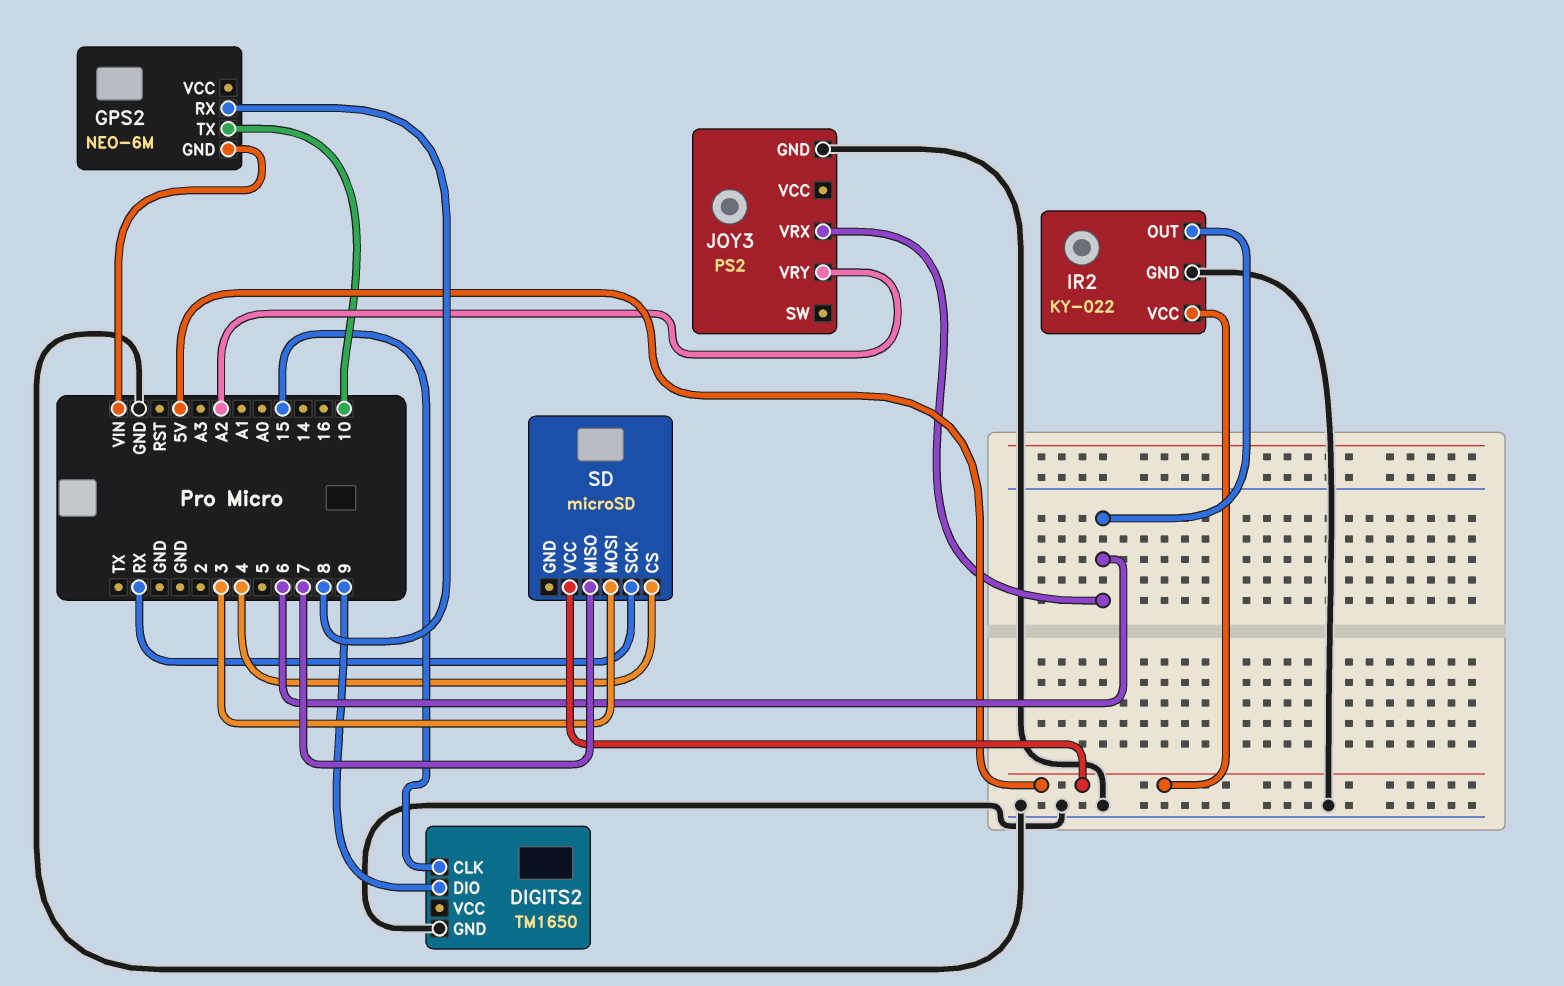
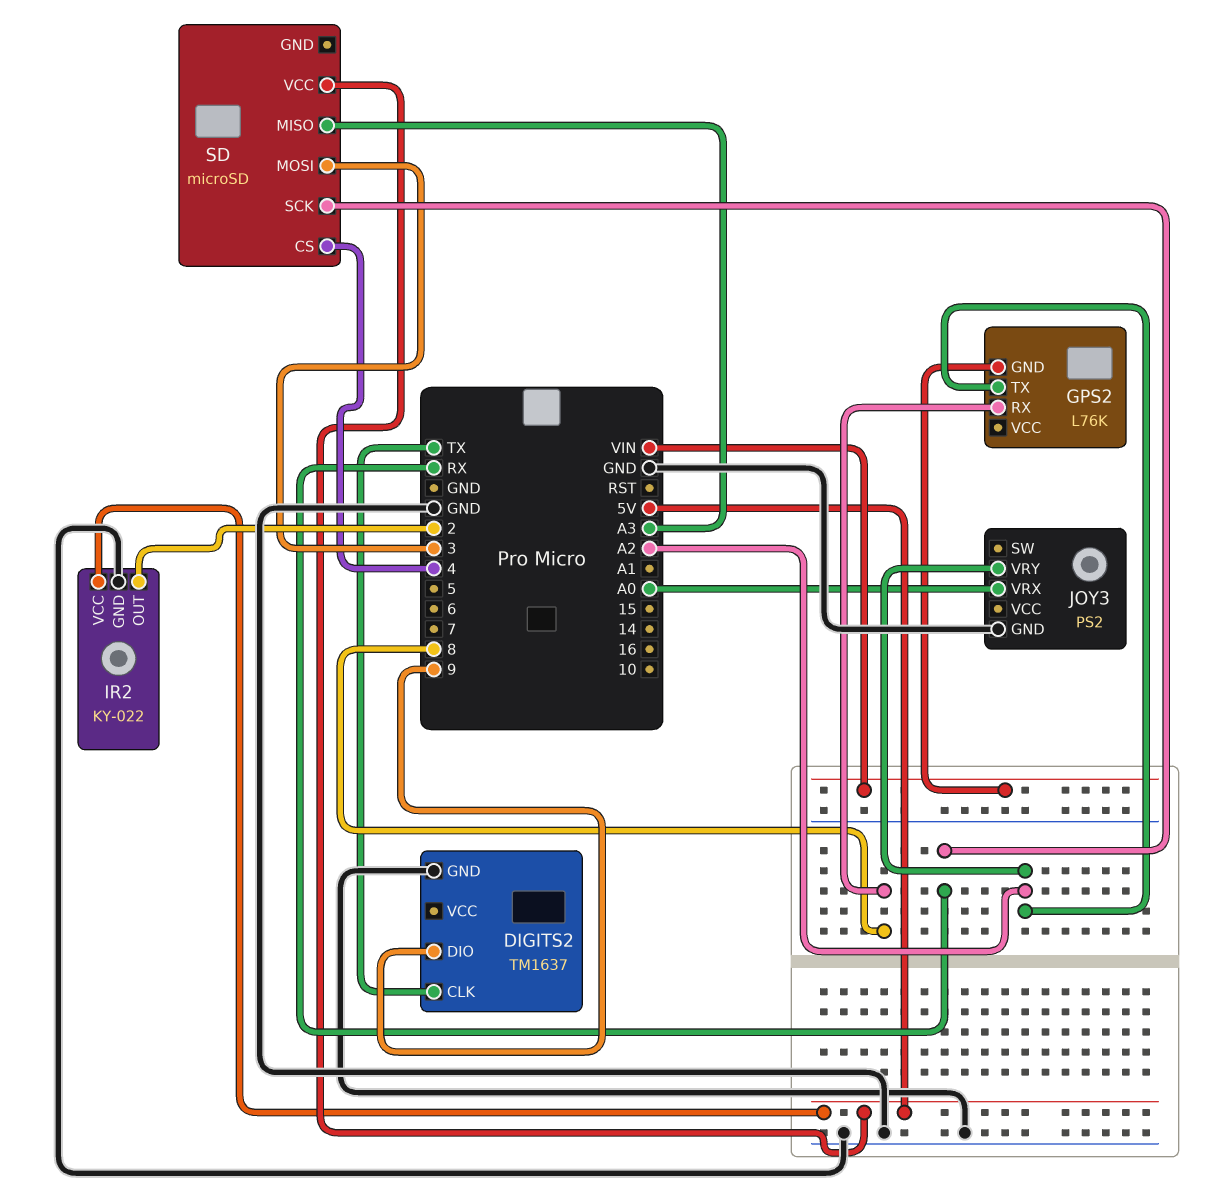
DIGITS2: TM1650 -> TM1637
DIGITS2 pin CLK: 15 -> TX
GPS2: NEO-6M -> L76K
GPS2 pin TX: 10 -> A2
IR2 pin OUT: 6 -> 2
JOY3 pin VRX: 6 -> A0
SD pin MISO: 7 -> A3

